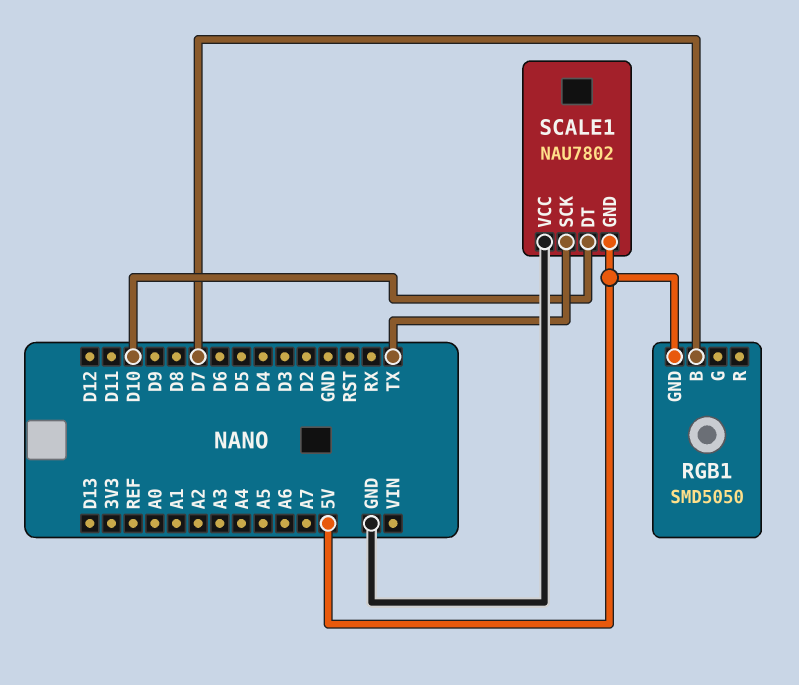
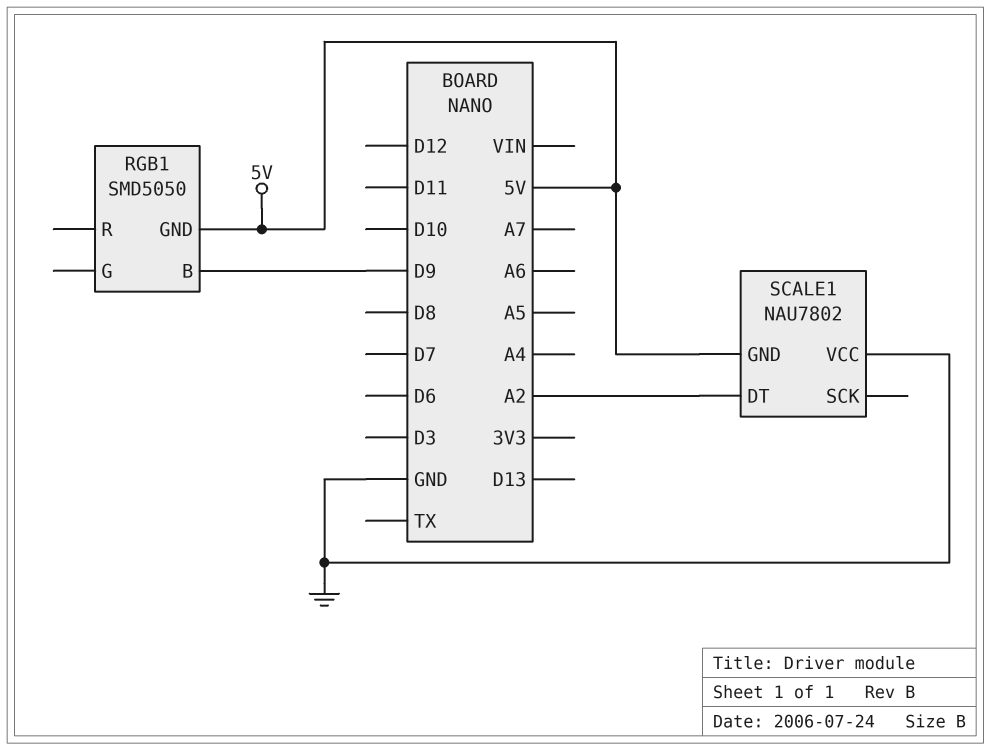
RGB1 pin B: D7 -> D9
SCALE1 pin DT: D10 -> A2
SCALE1 pin SCK: TX -> none

